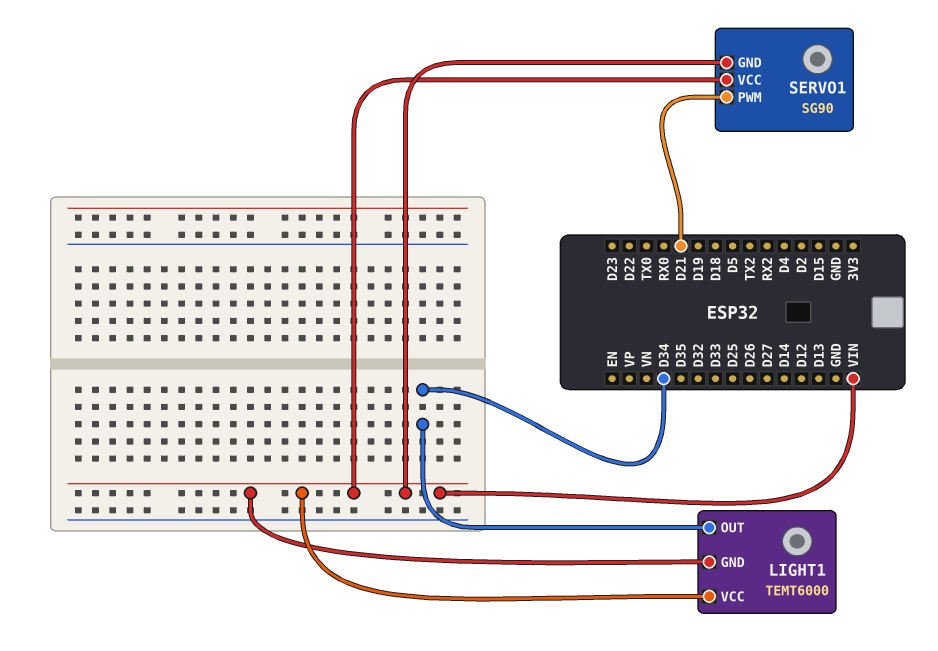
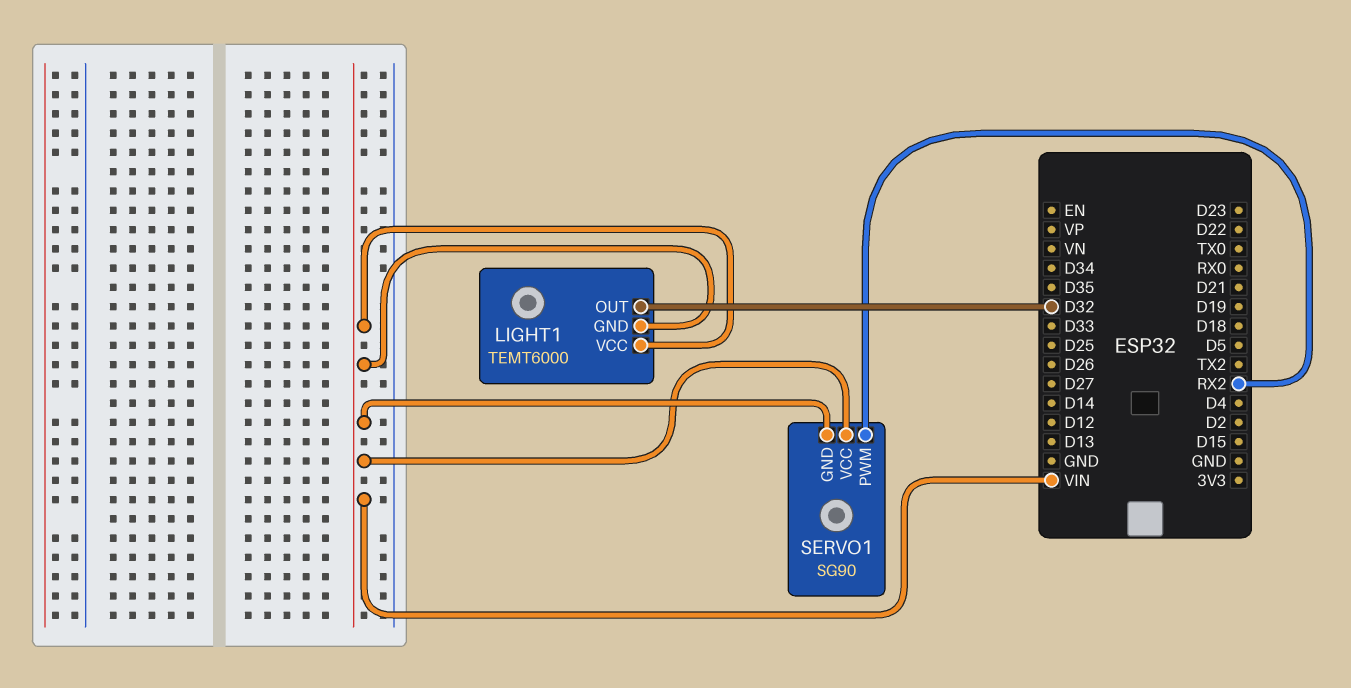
LIGHT1 pin OUT: D34 -> D32
SERVO1 pin PWM: D21 -> RX2

